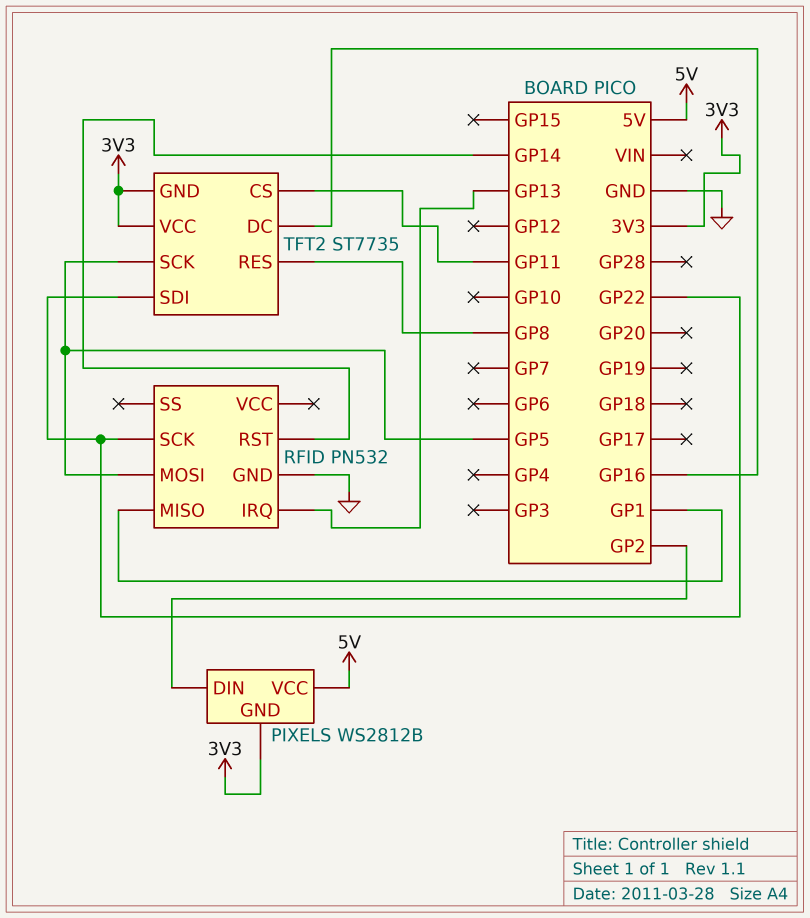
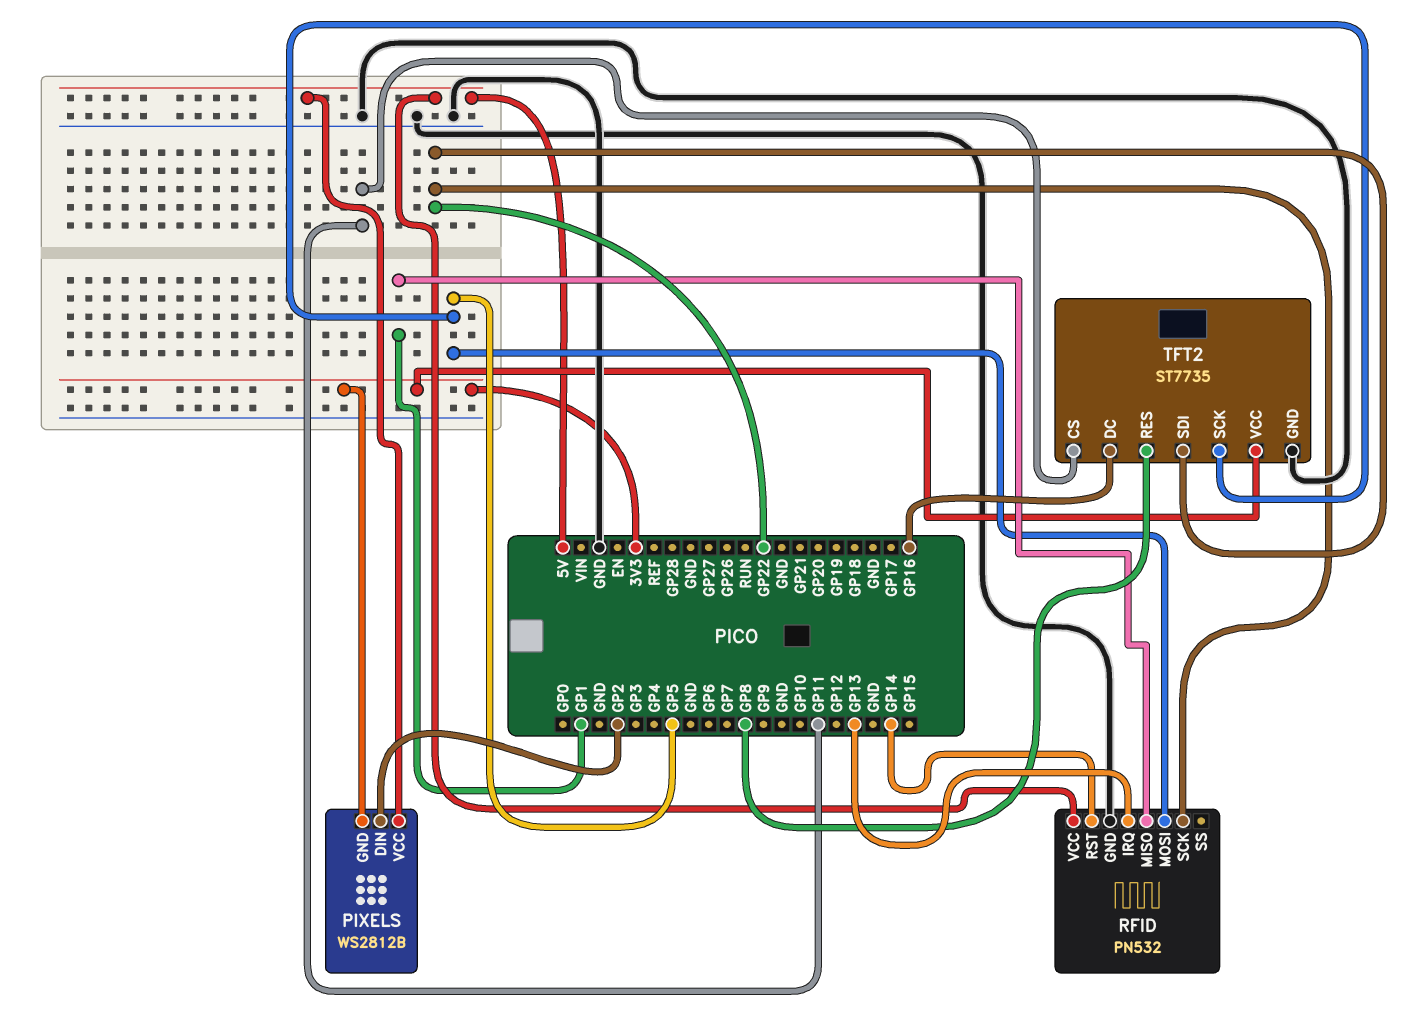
RFID pin VCC: none -> 5V
TFT2 pin GND: 3V3 -> GND

